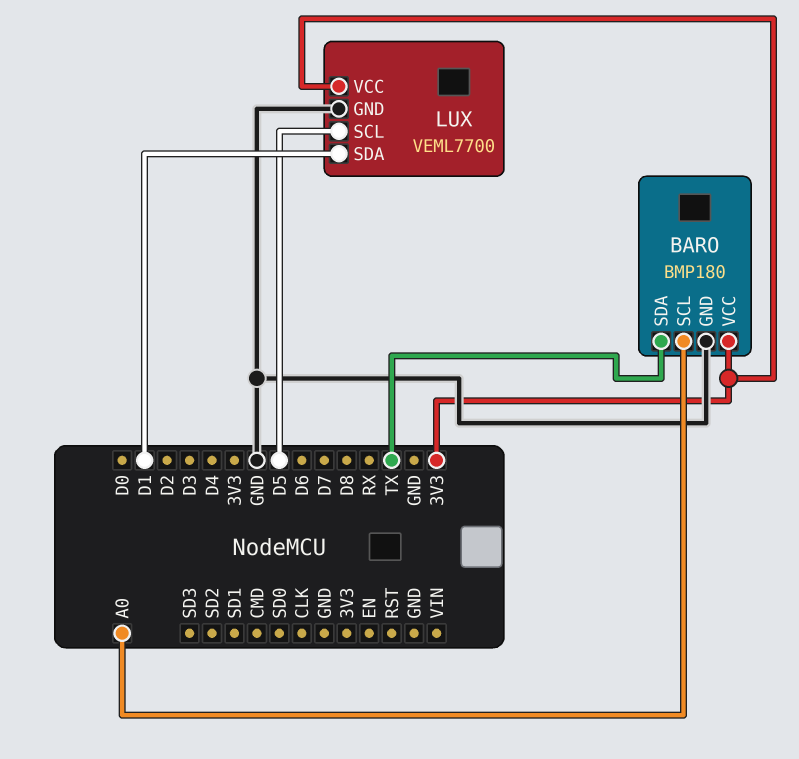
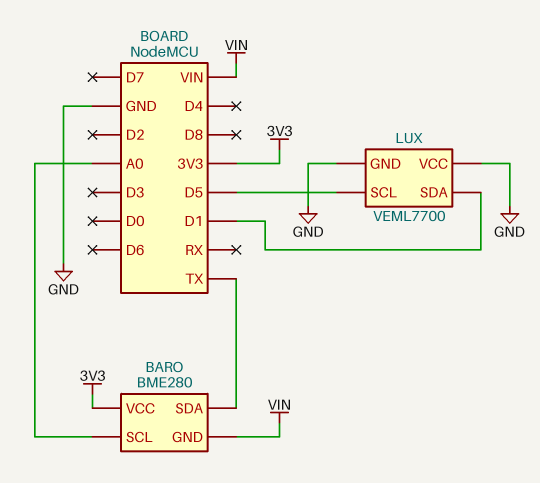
BARO: BMP180 -> BME280
BARO pin GND: GND -> VIN
LUX pin VCC: 3V3 -> GND

